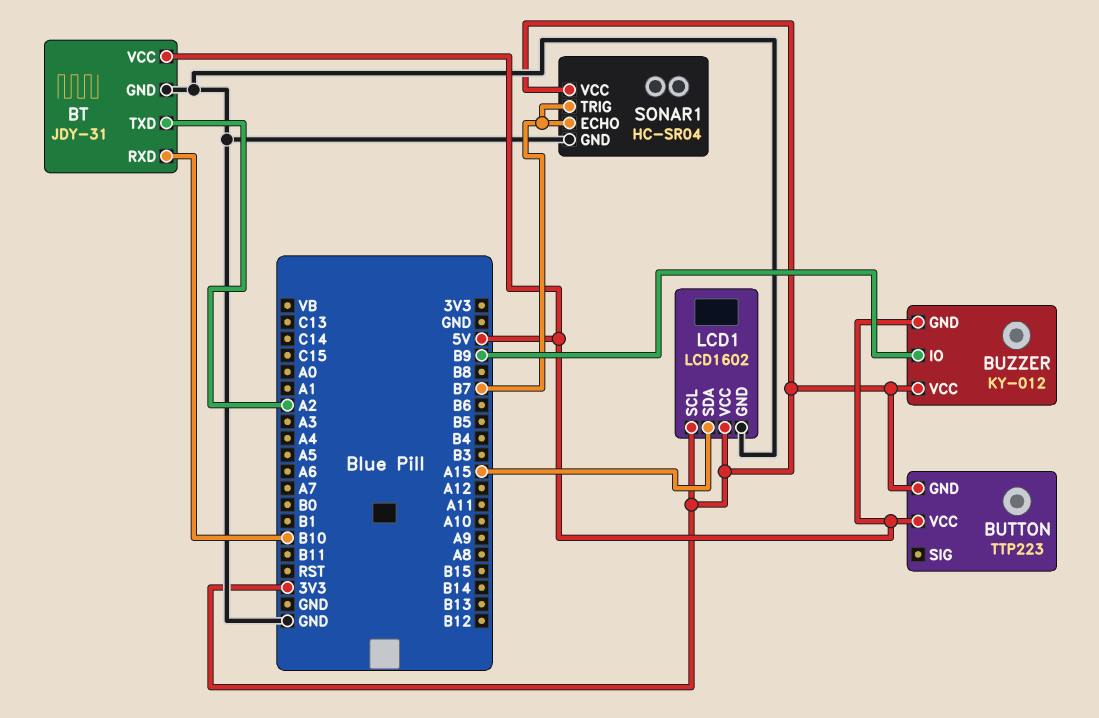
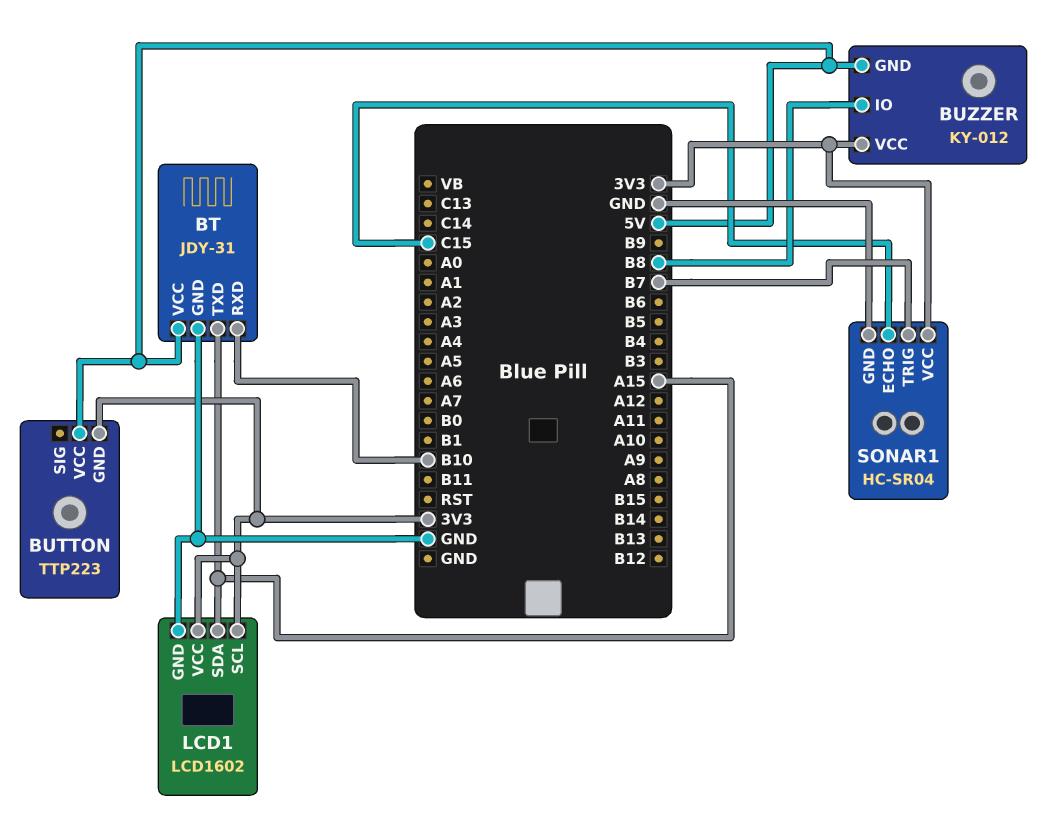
BT pin TXD: A2 -> A15
BUZZER pin IO: B9 -> B8
SONAR1 pin ECHO: B7 -> C15

